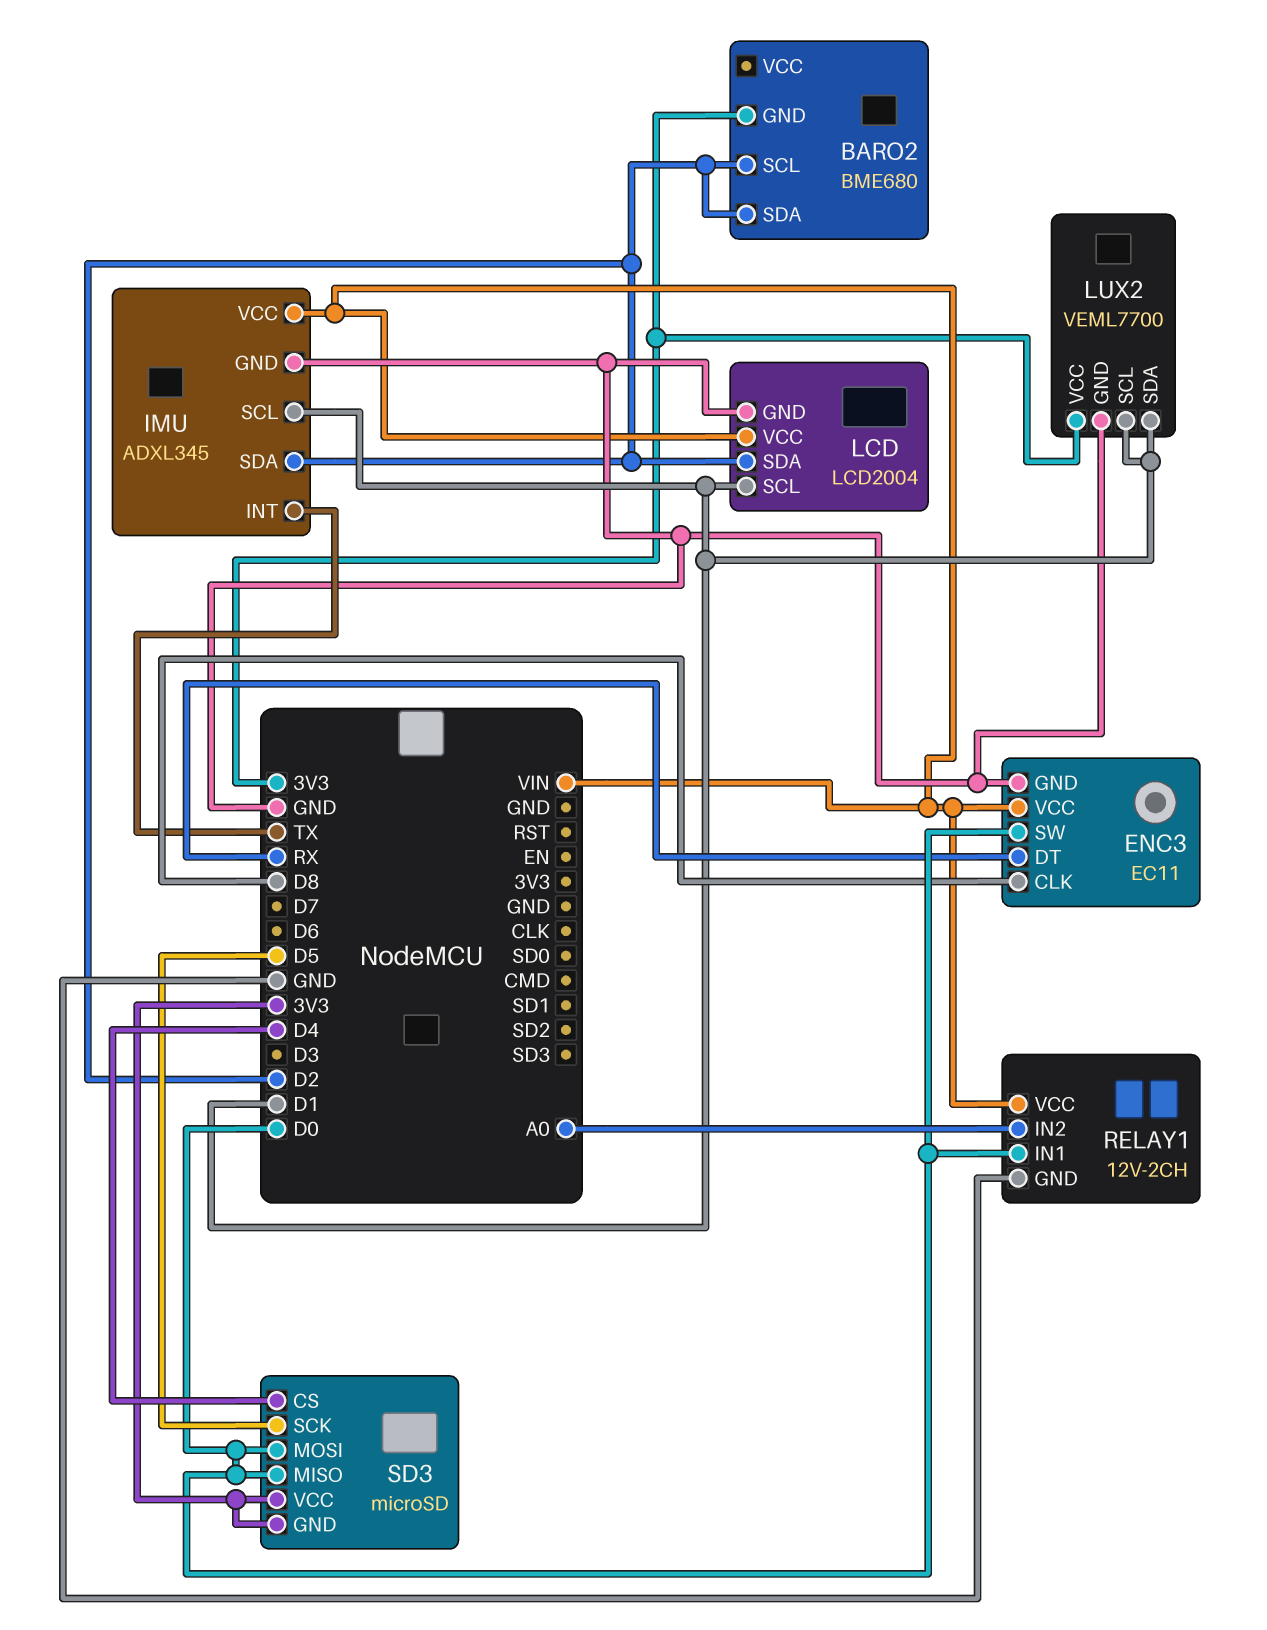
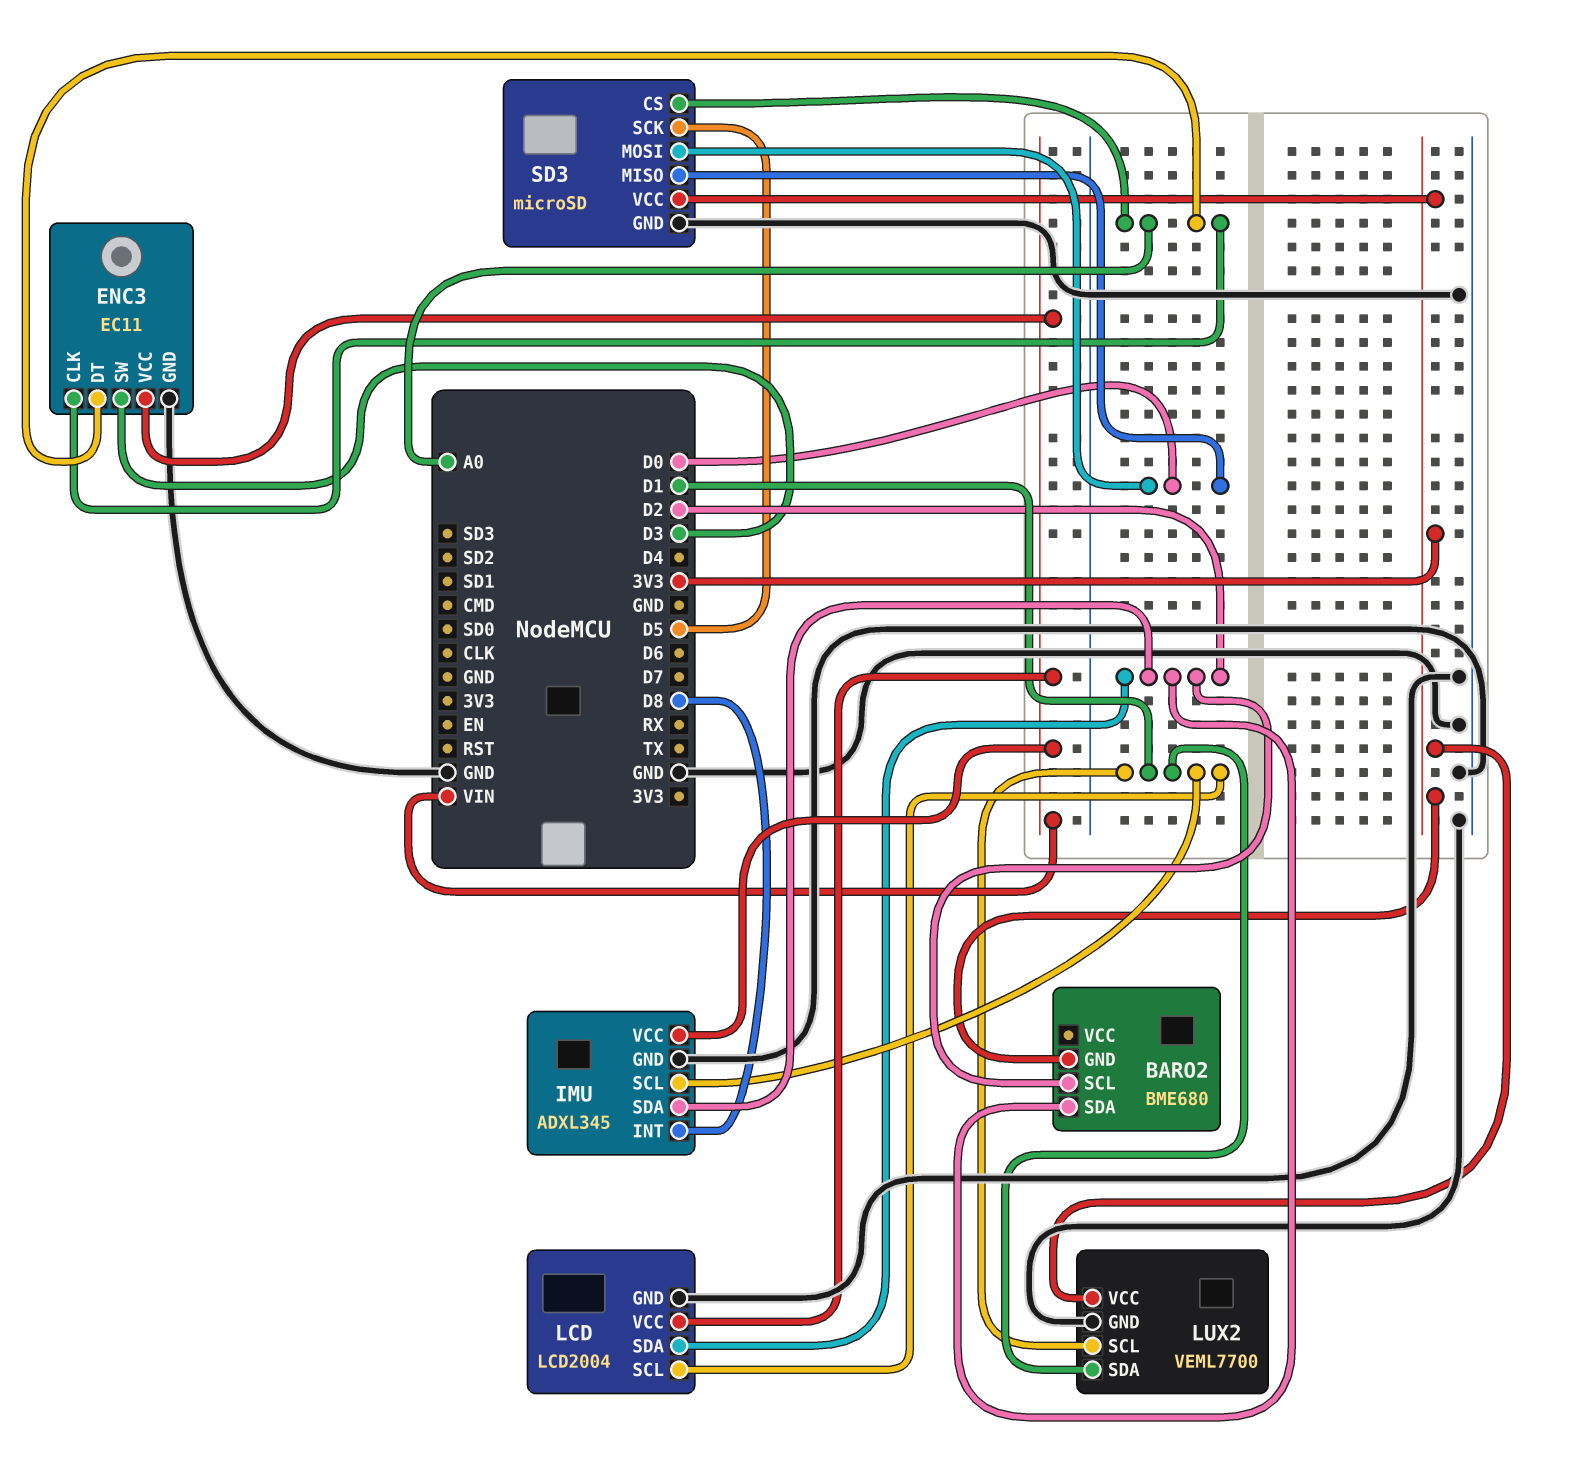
ENC3 pin CLK: D8 -> A0
ENC3 pin DT: RX -> A0
ENC3 pin SW: D0 -> D3
IMU pin INT: TX -> D8
RELAY1: 12V-2CH -> none
RELAY1 pin GND: GND -> none
RELAY1 pin IN1: D0 -> none
RELAY1 pin IN2: A0 -> none
RELAY1 pin VCC: VIN -> none
SD3 pin CS: D4 -> A0
SD3 pin GND: 3V3 -> GND

